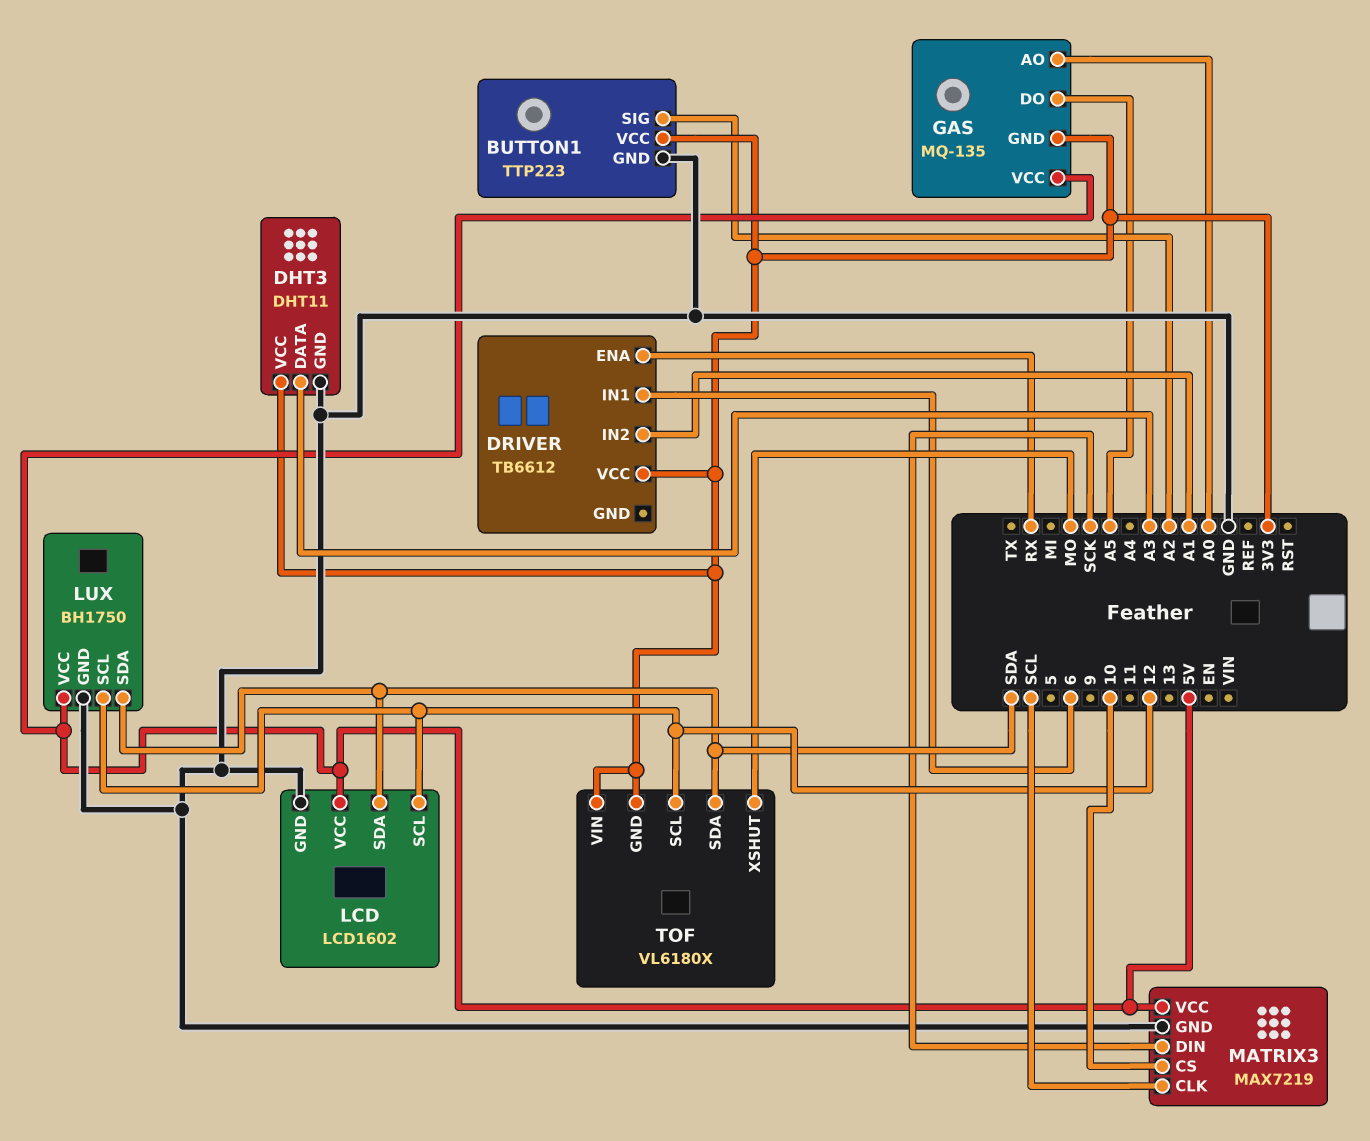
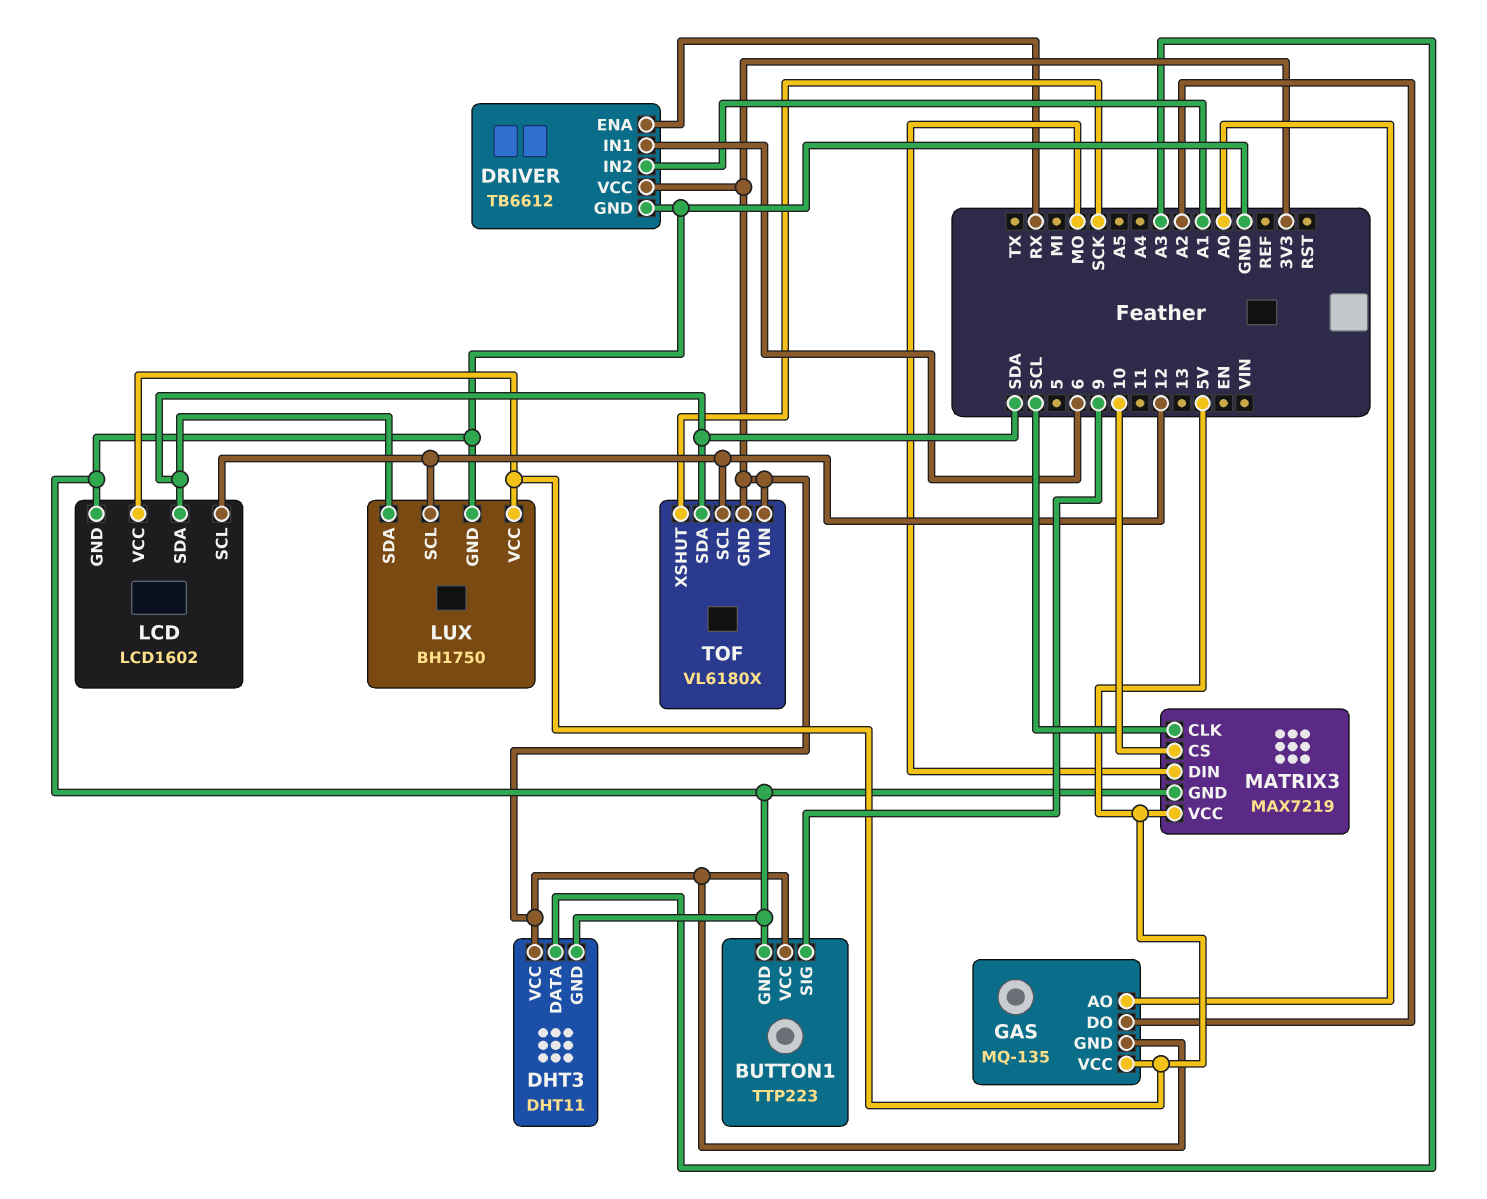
BUTTON1 pin SIG: A2 -> 9
DRIVER pin GND: none -> GND
GAS pin DO: A5 -> A2
MATRIX3 pin DIN: SCK -> MO
TOF pin XSHUT: MO -> SCK

